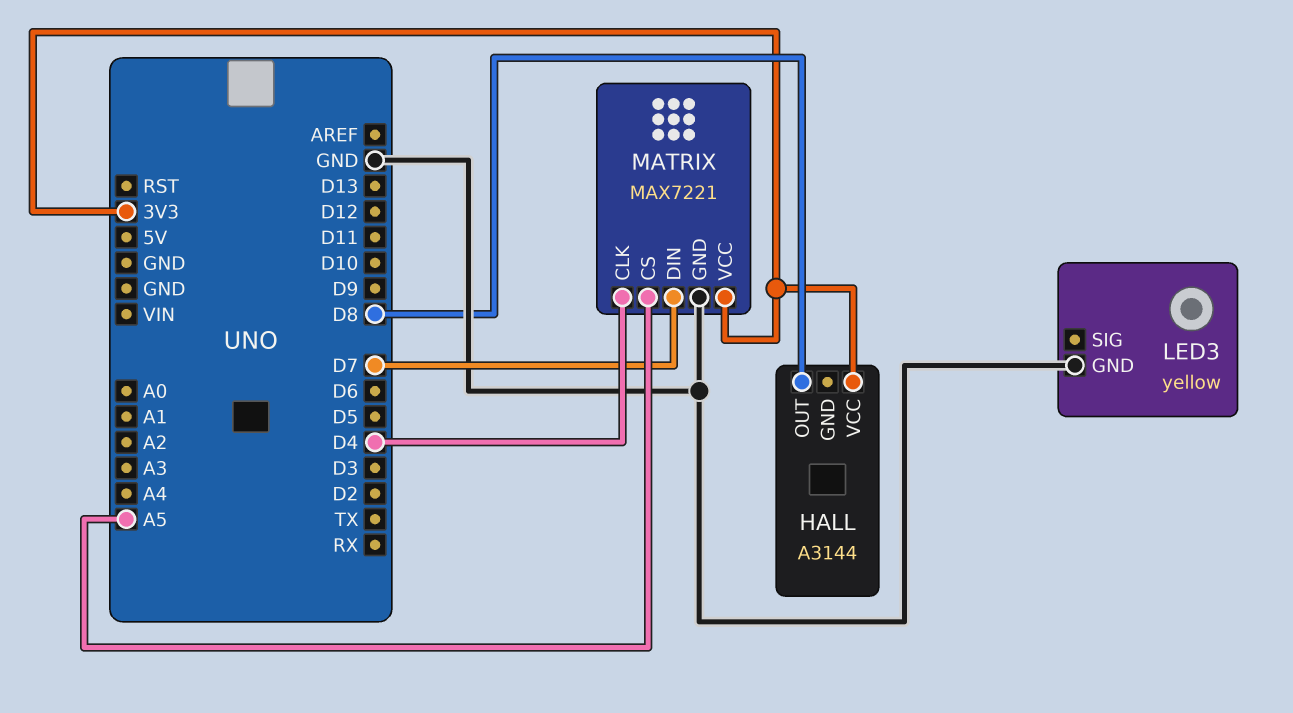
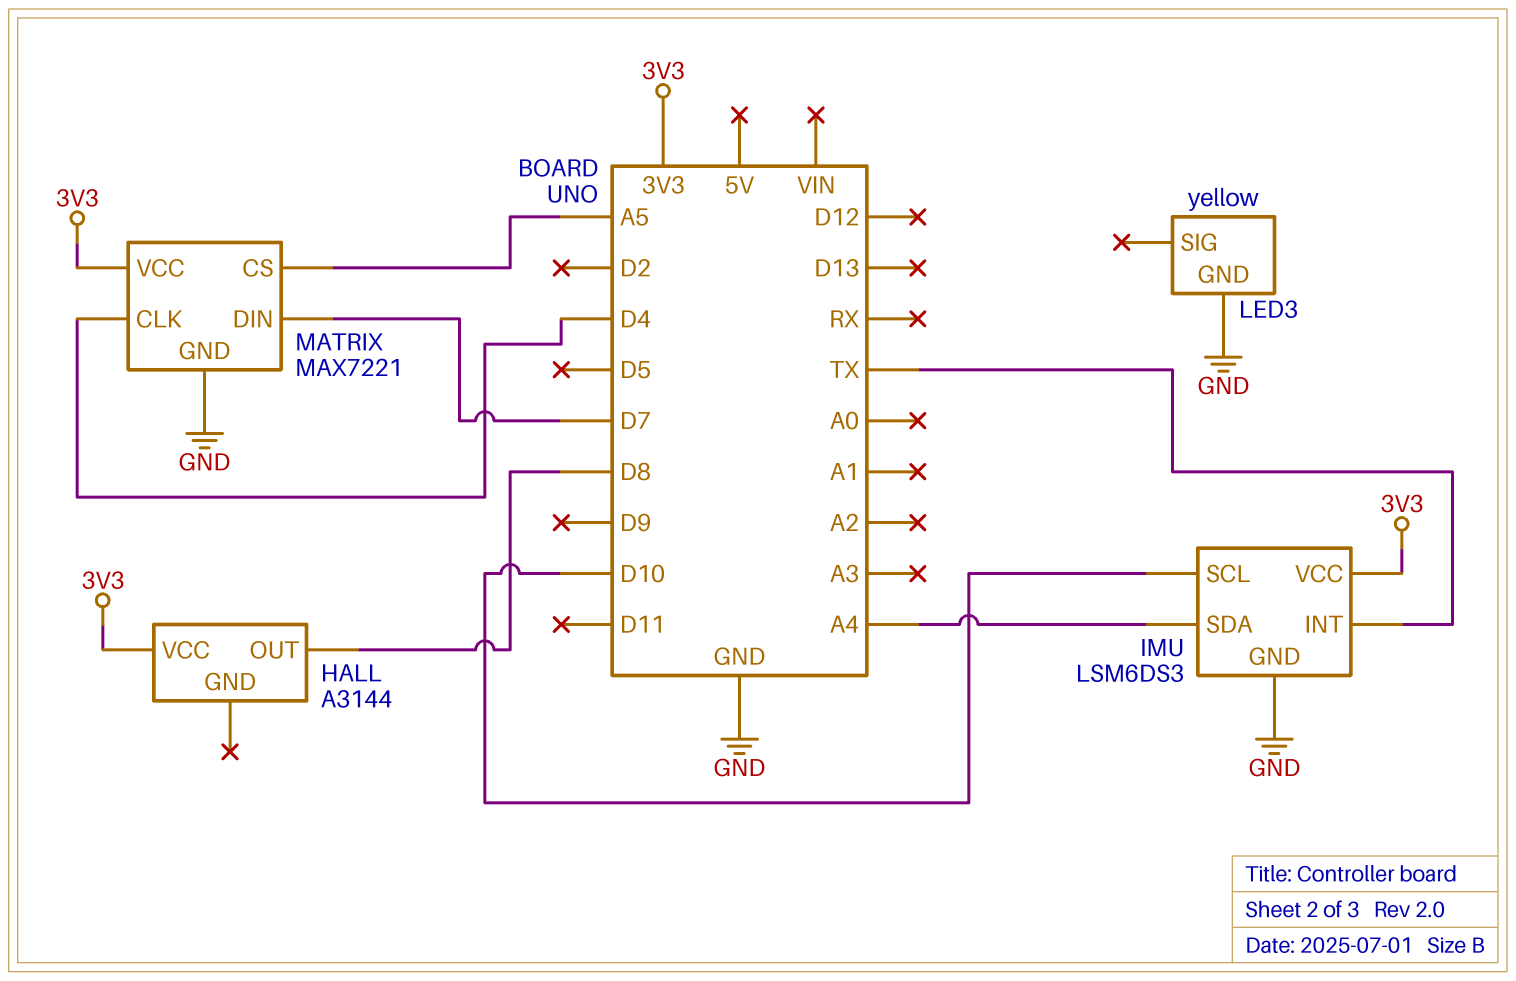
IMU: none -> LSM6DS3
IMU pin GND: none -> GND
IMU pin INT: none -> TX
IMU pin SCL: none -> D10
IMU pin SDA: none -> A4
IMU pin VCC: none -> 3V3

